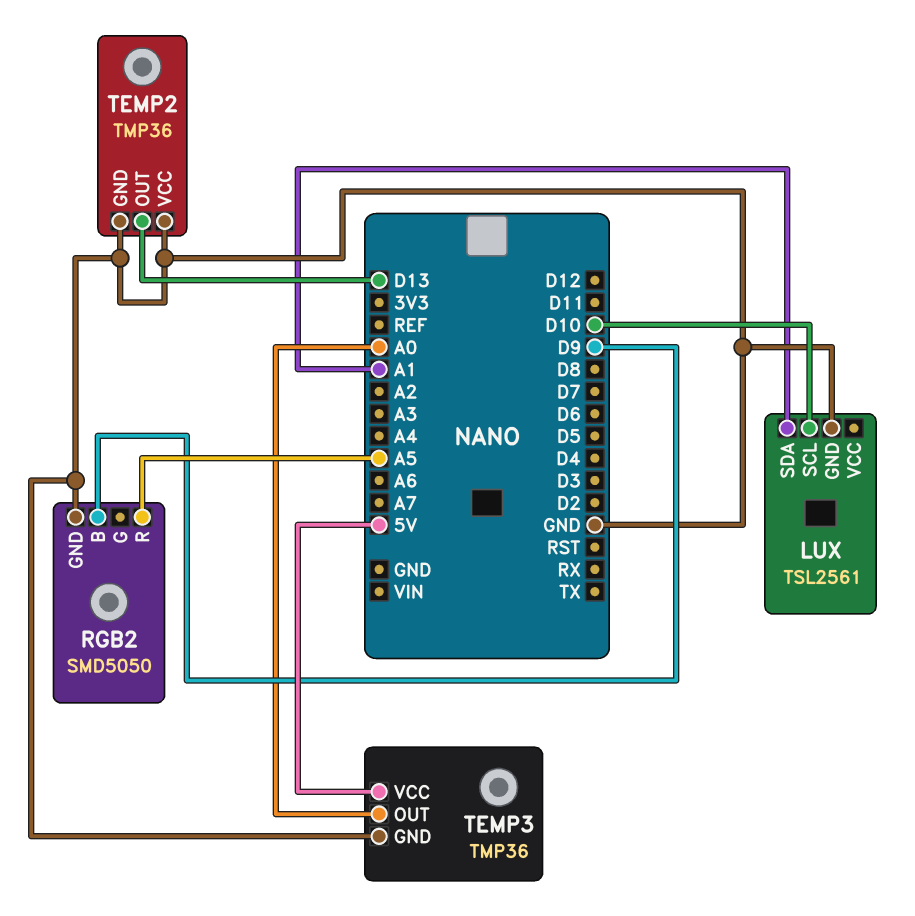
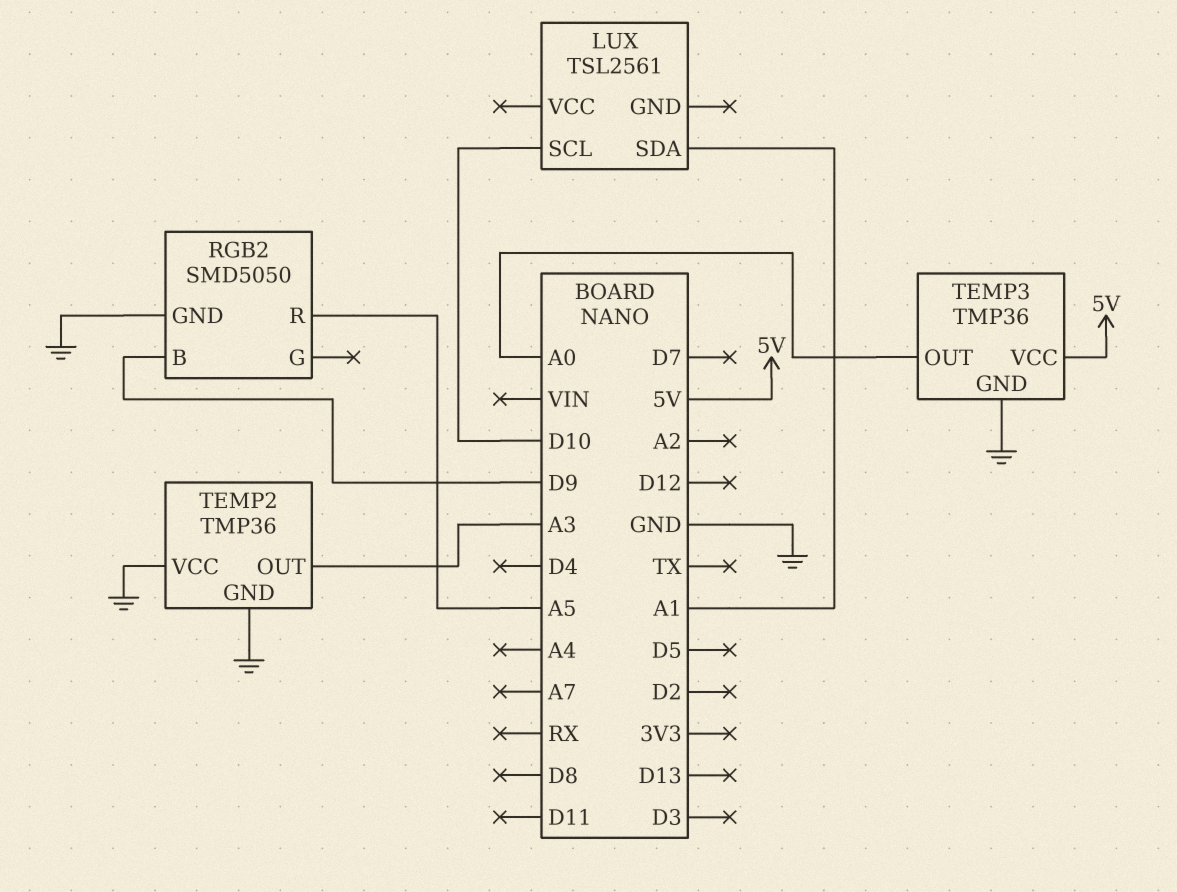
LUX pin GND: GND -> none
TEMP2 pin OUT: D13 -> A3

